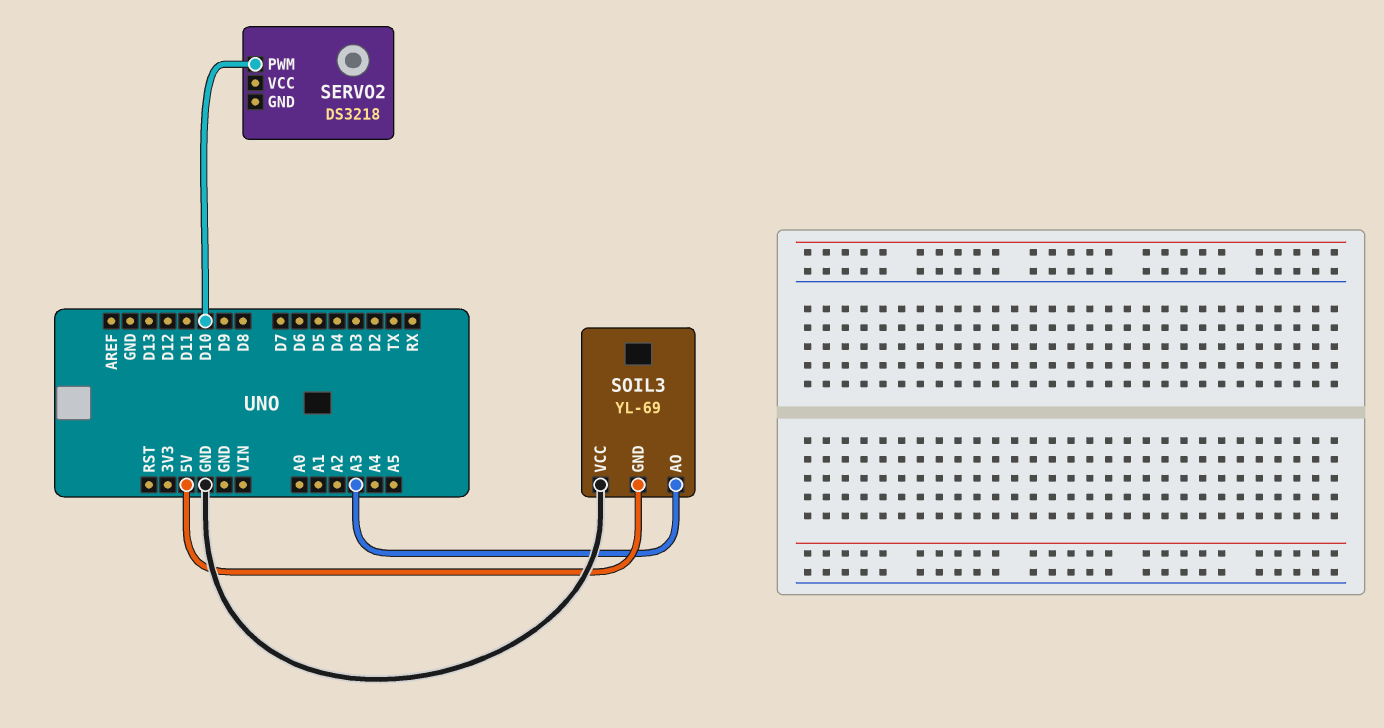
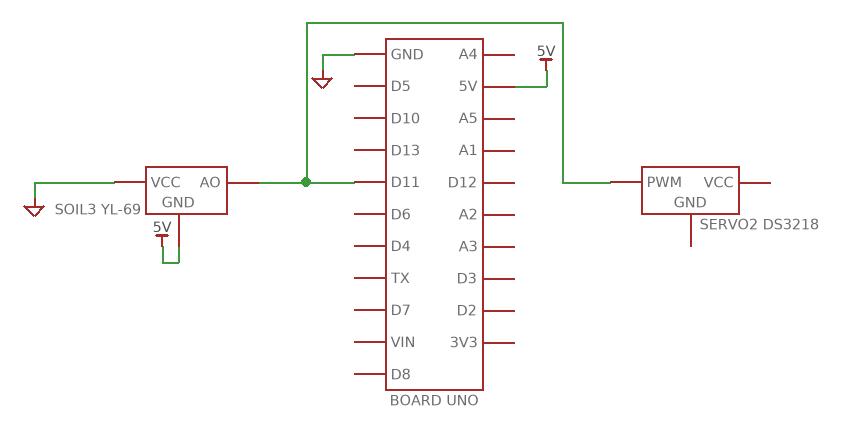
SERVO2 pin PWM: D10 -> D11
SOIL3 pin AO: A3 -> D11

